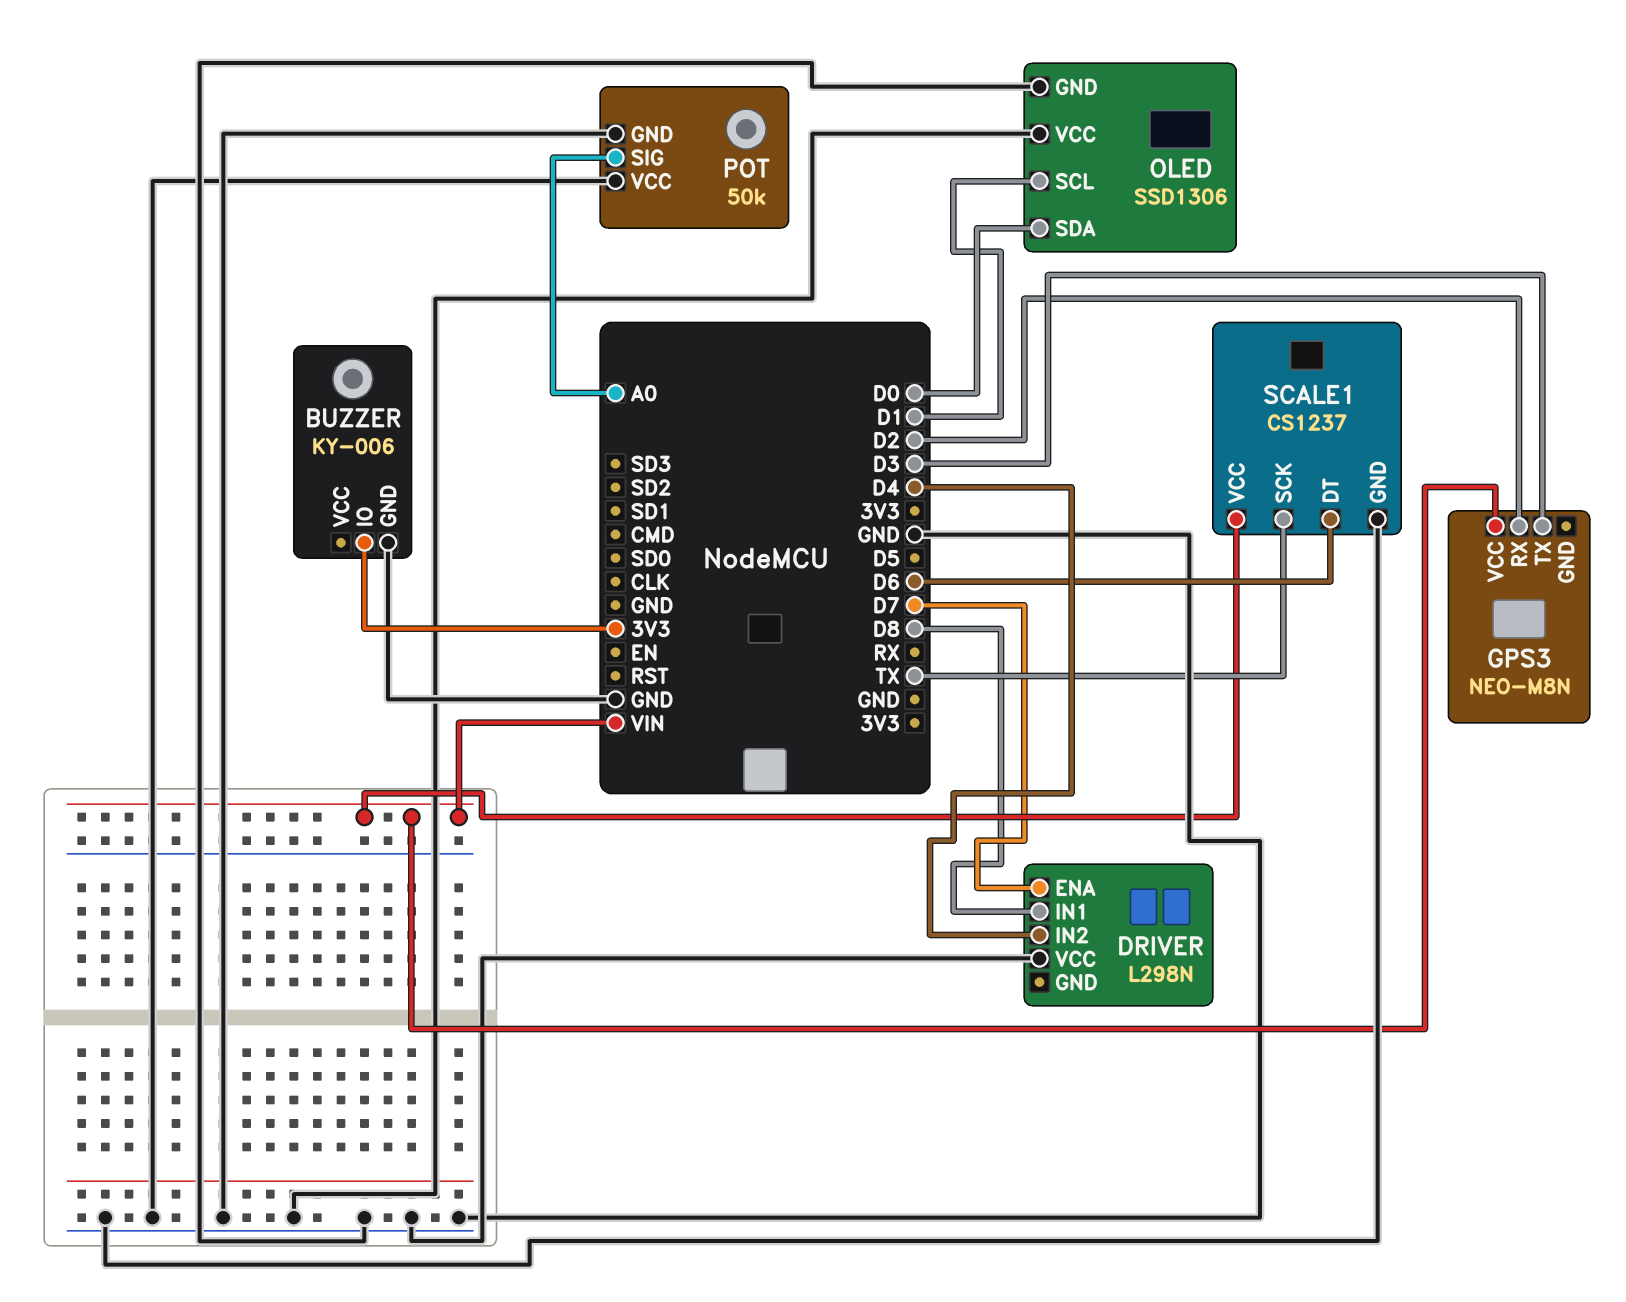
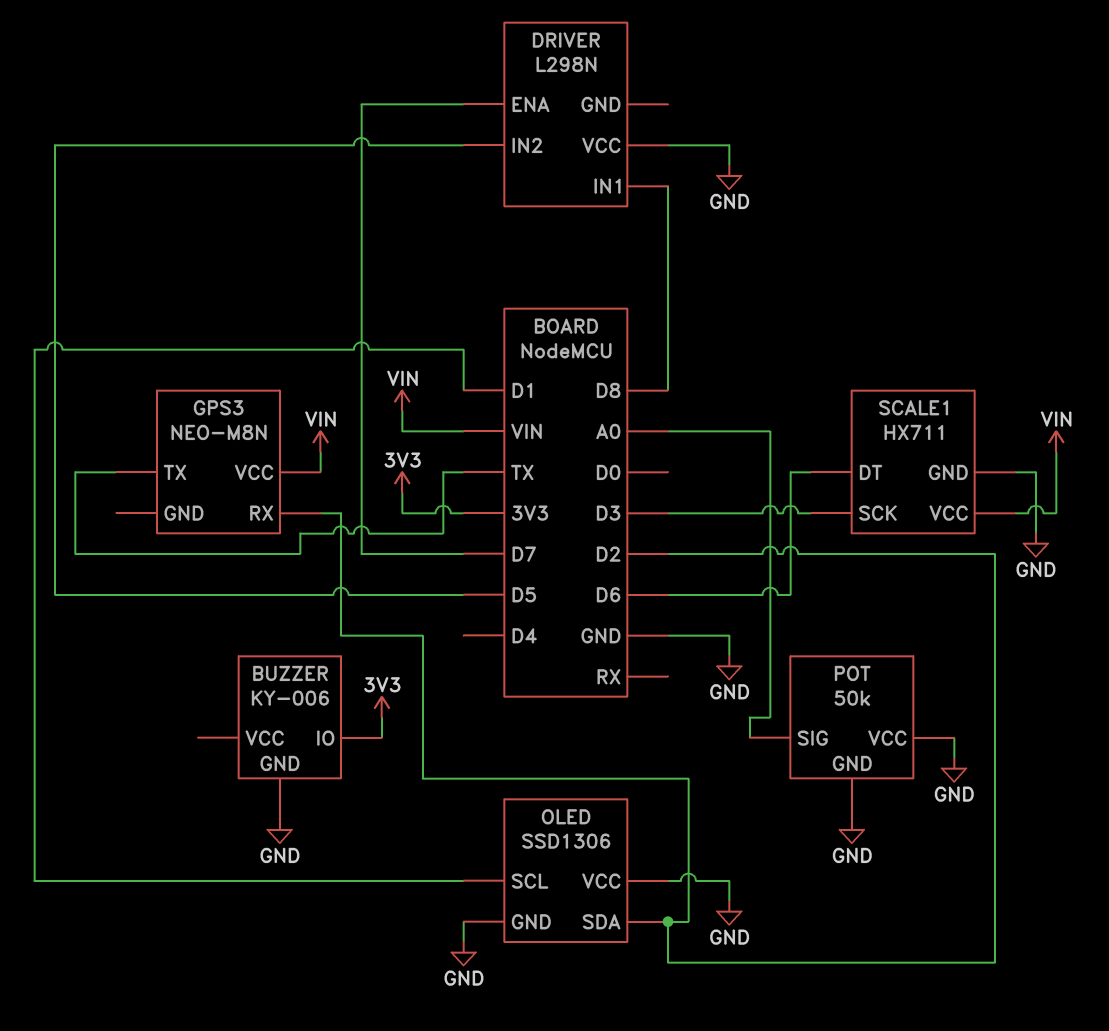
DRIVER pin IN2: D4 -> D5
GPS3 pin TX: D3 -> TX
OLED pin SDA: D0 -> D2
SCALE1: CS1237 -> HX711
SCALE1 pin SCK: TX -> D3

